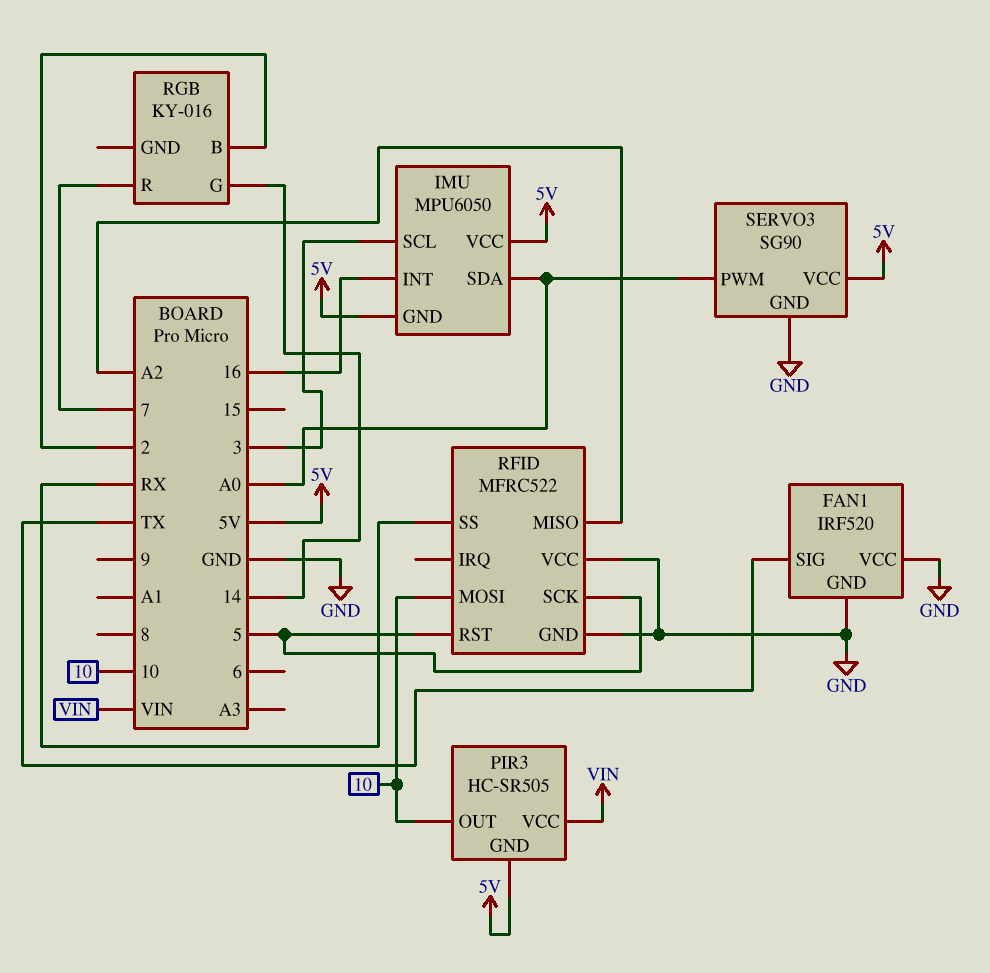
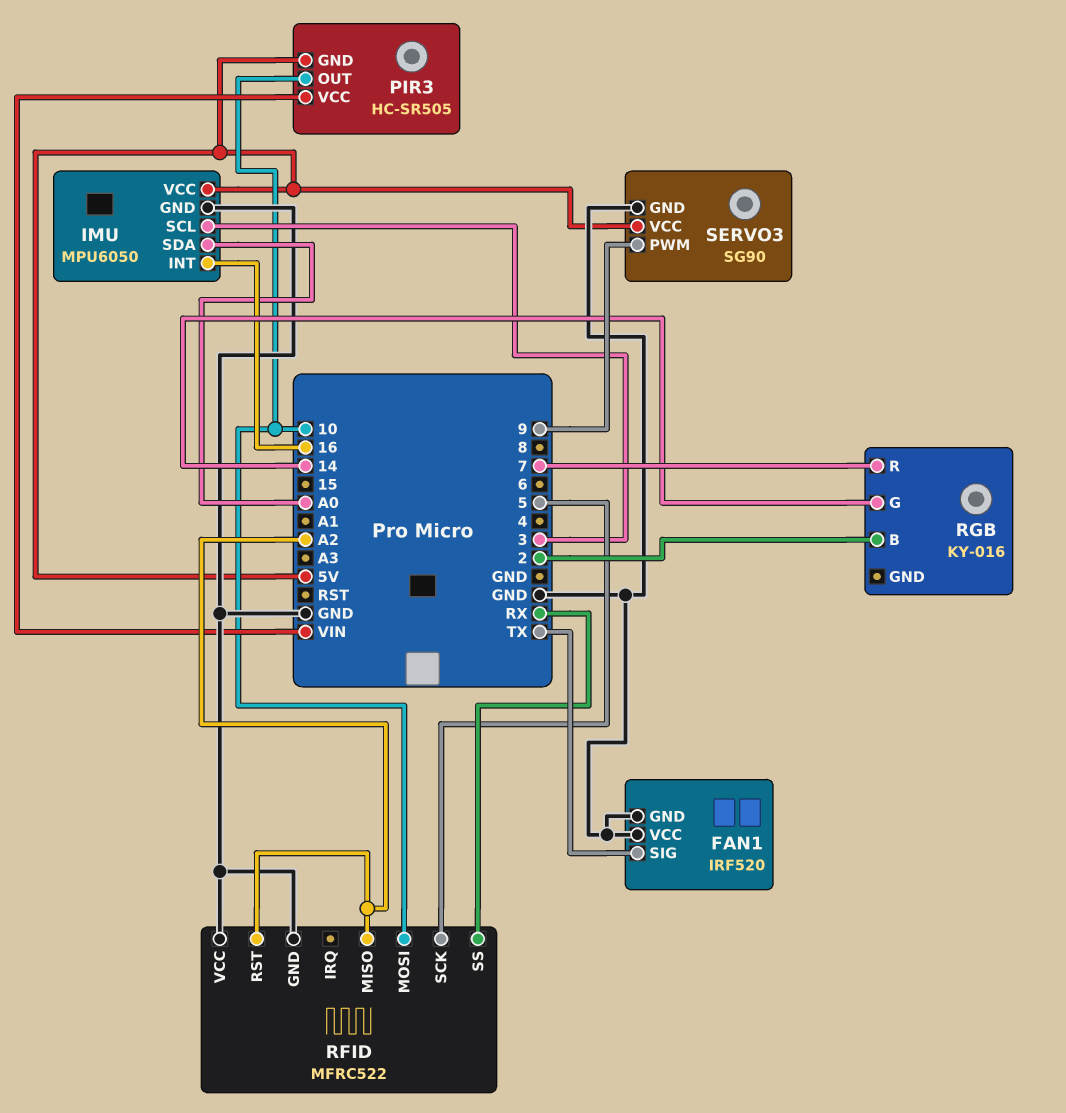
IMU pin GND: 5V -> GND
RFID pin RST: 5 -> A2
SERVO3 pin PWM: A0 -> 9

